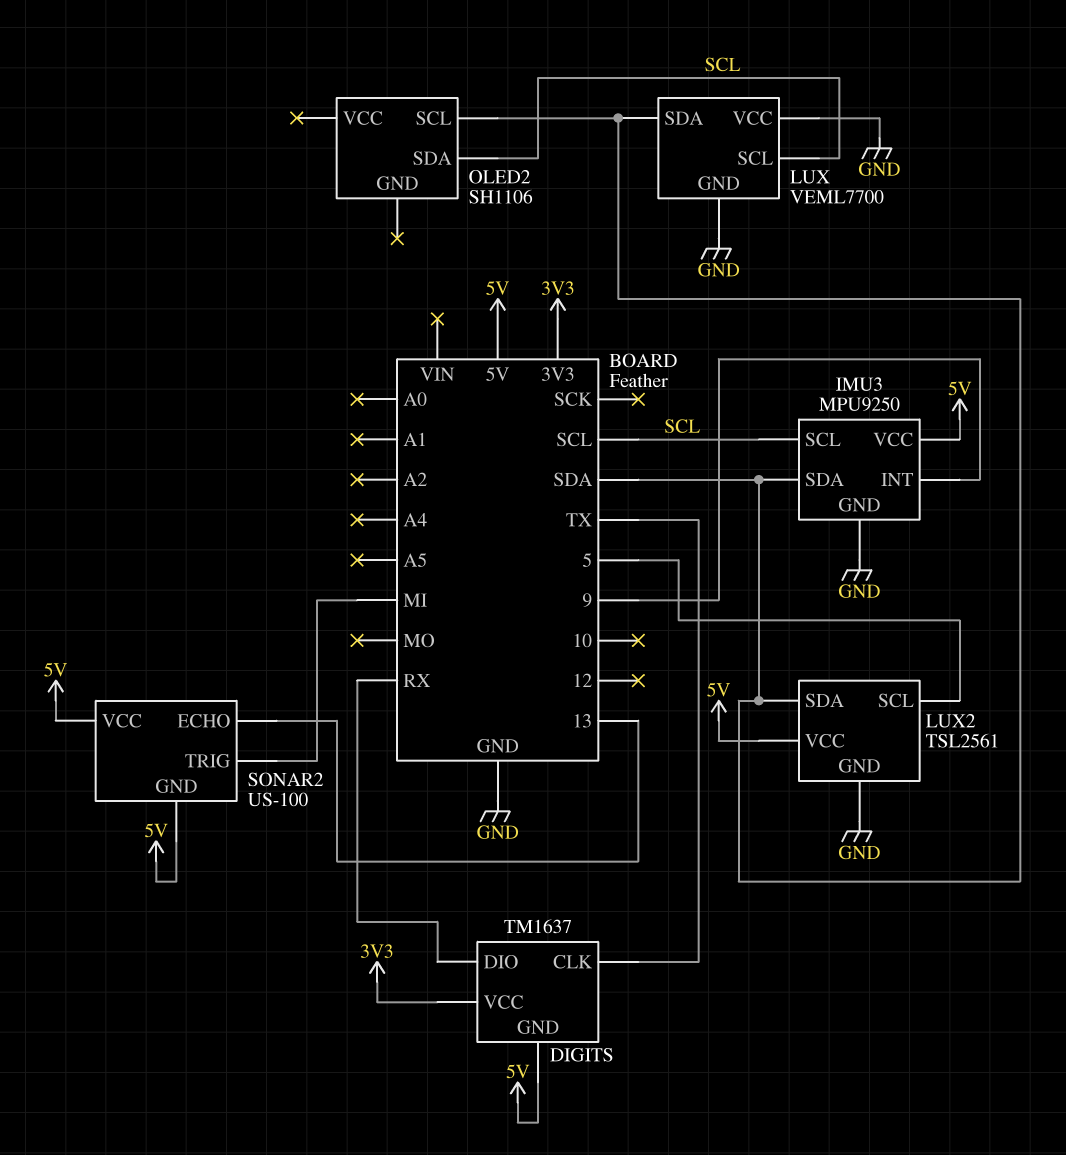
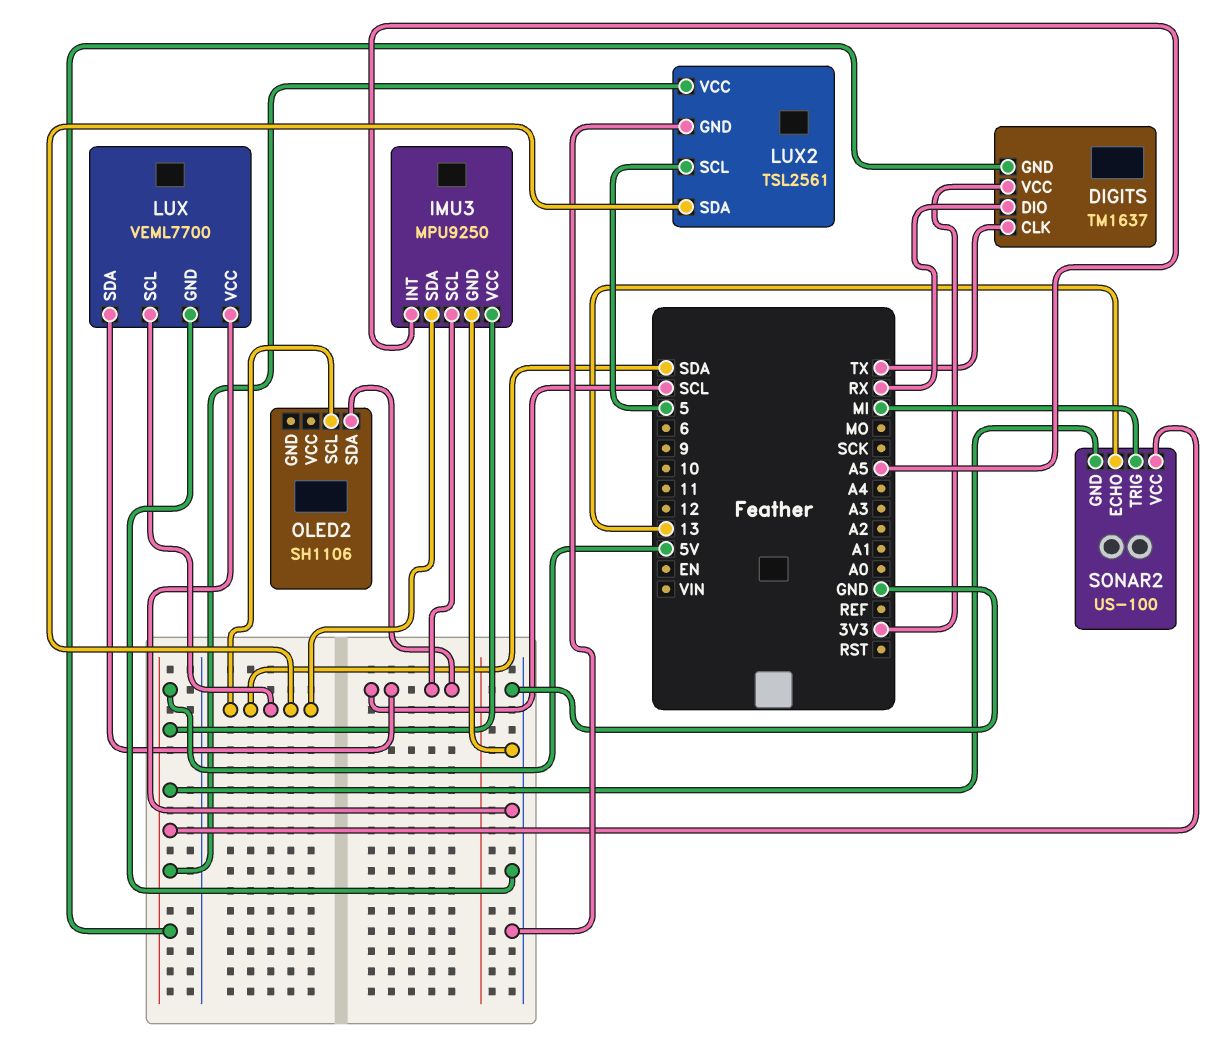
IMU3 pin INT: 9 -> A5
LUX pin SCL: SCL -> SDA
LUX pin SDA: SDA -> SCL

